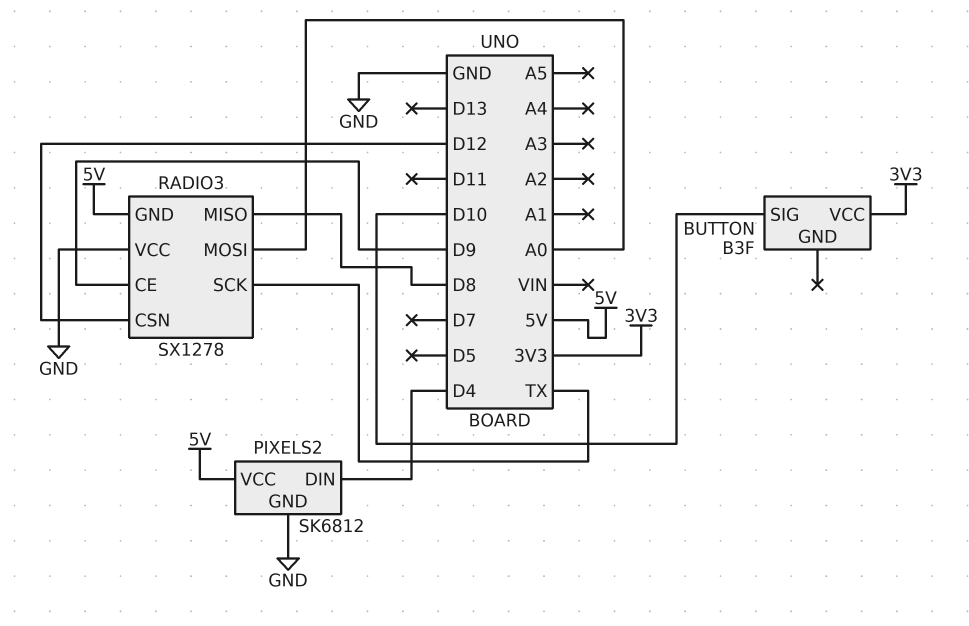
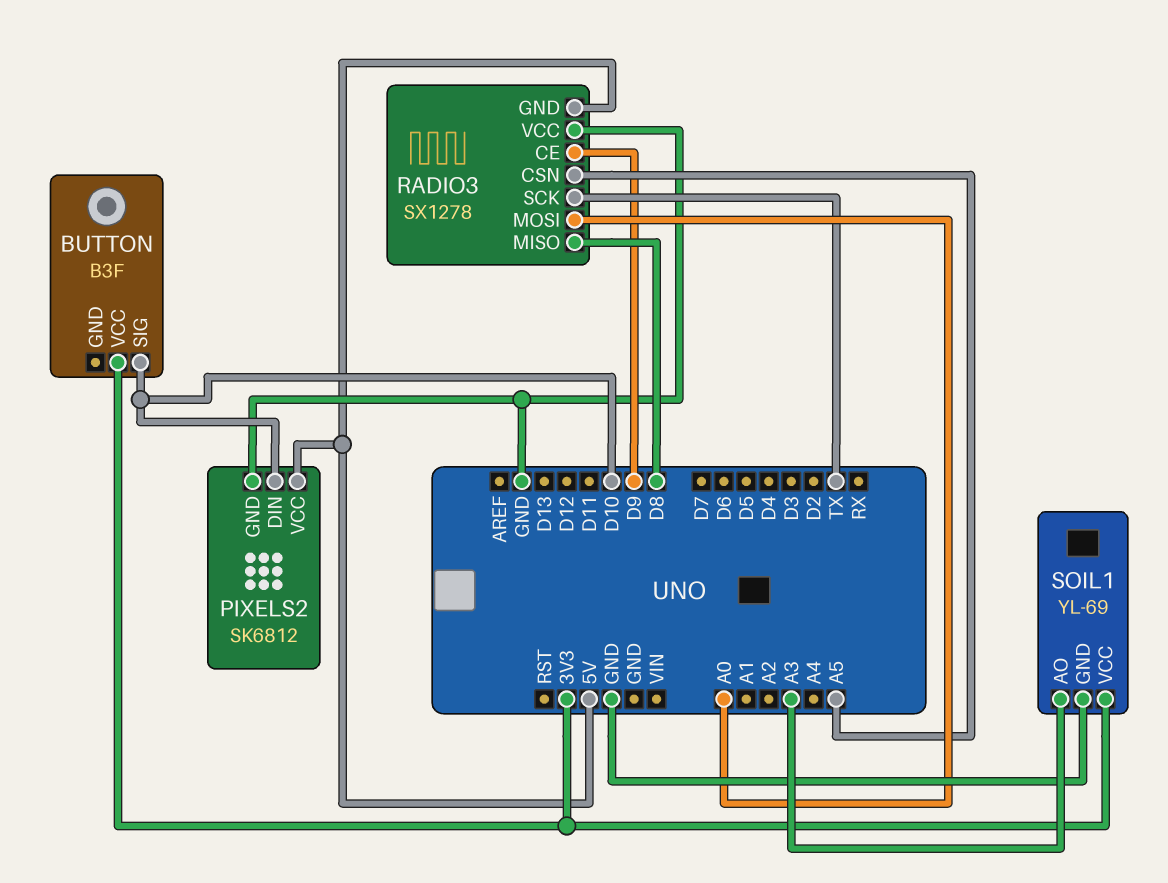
PIXELS2 pin DIN: D4 -> D10
RADIO3 pin CSN: D12 -> A5
SOIL1: none -> YL-69
SOIL1 pin AO: none -> A3
SOIL1 pin GND: none -> GND
SOIL1 pin VCC: none -> 3V3

